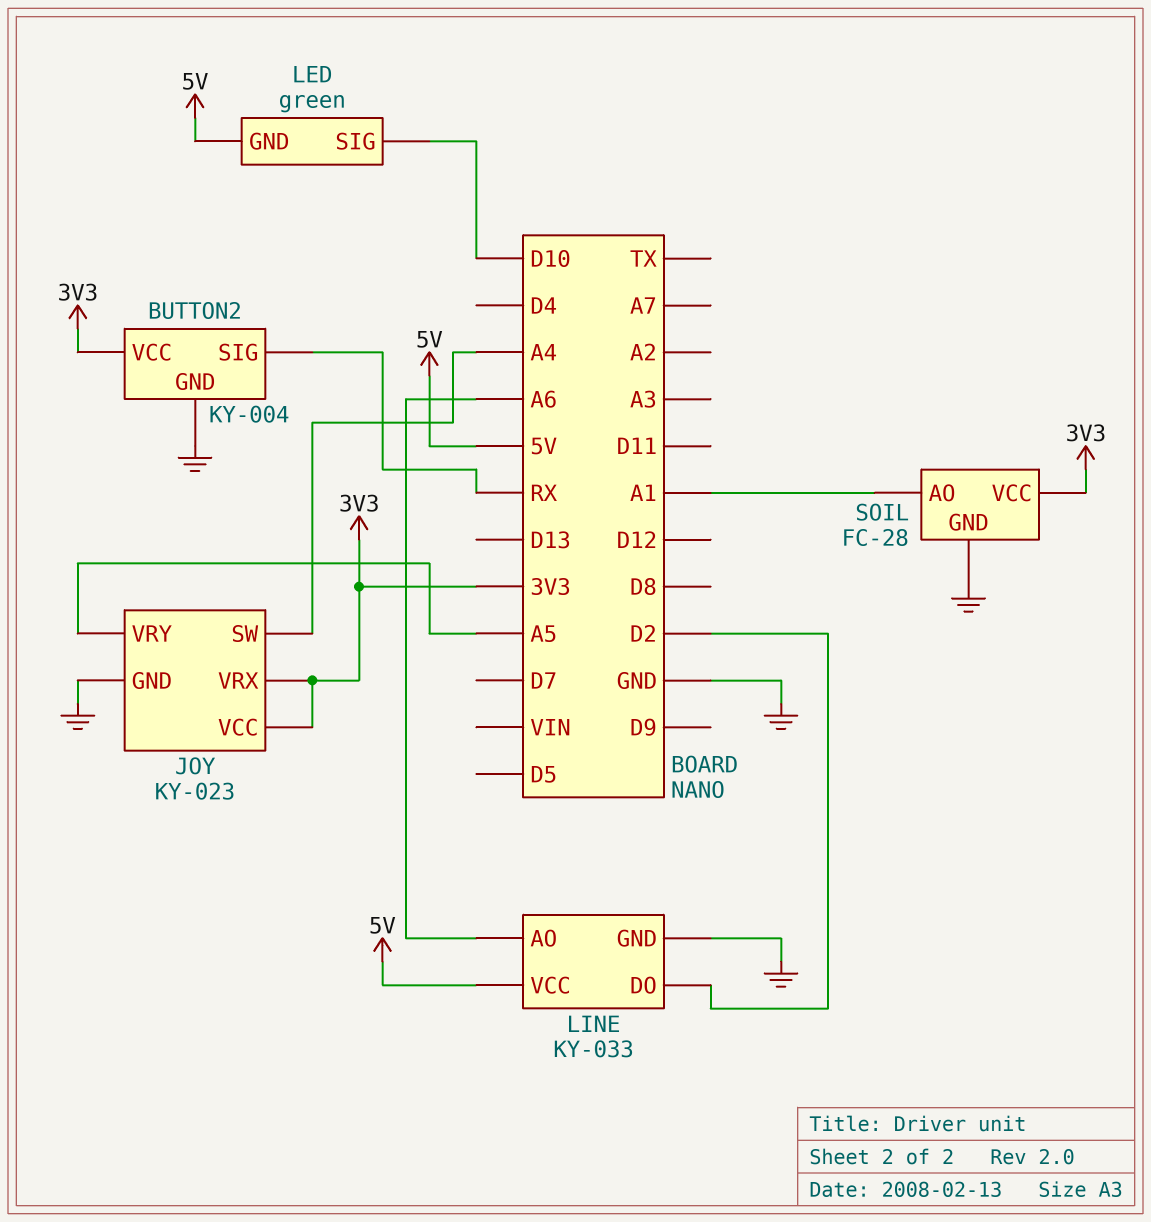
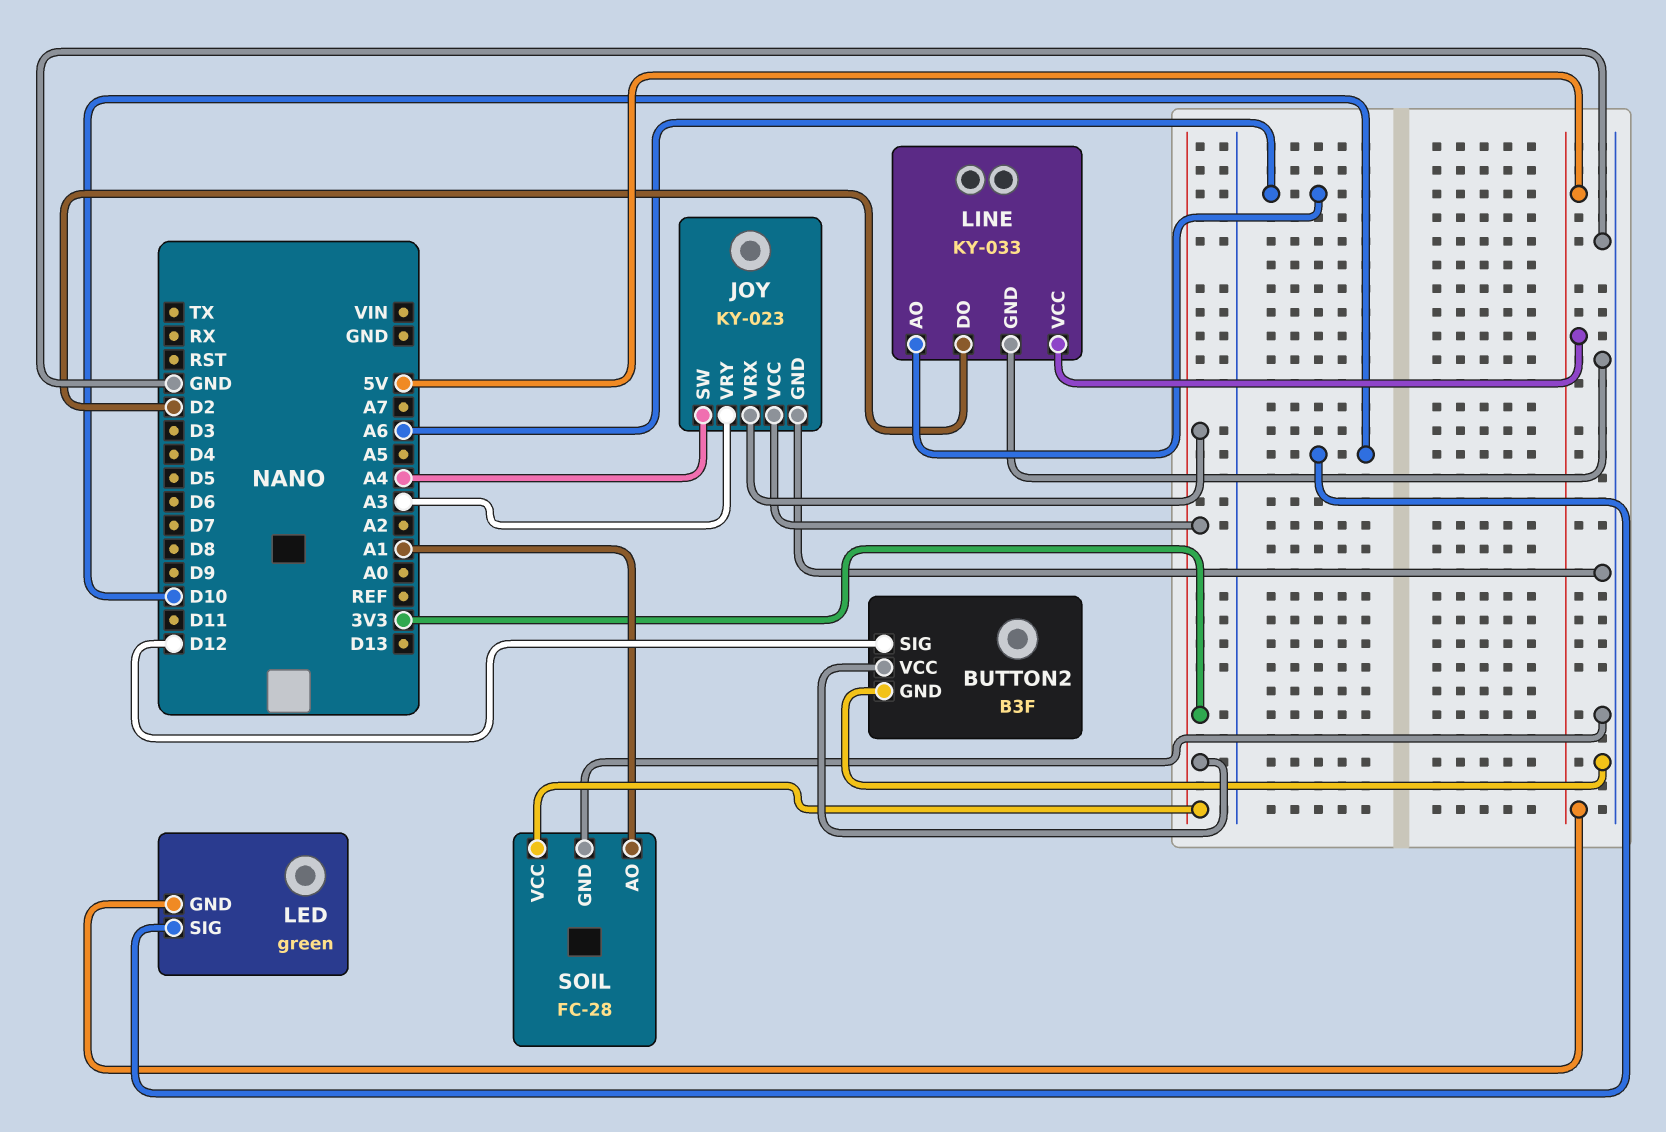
BUTTON2: KY-004 -> B3F
BUTTON2 pin SIG: RX -> D12
JOY pin VRY: A5 -> A3

